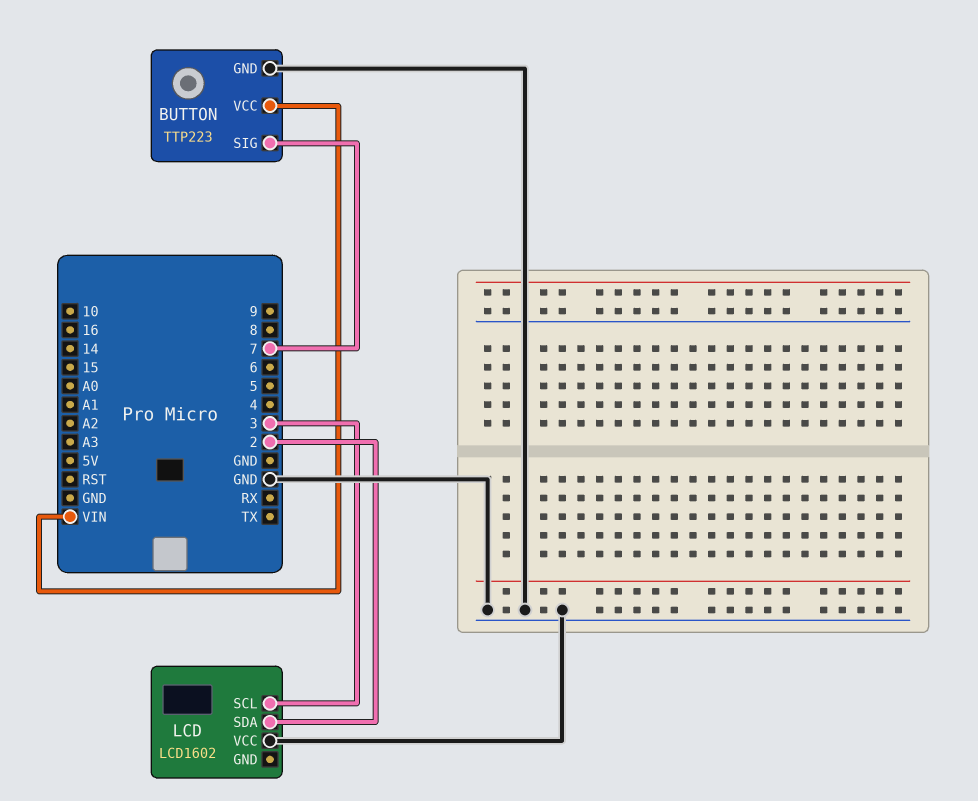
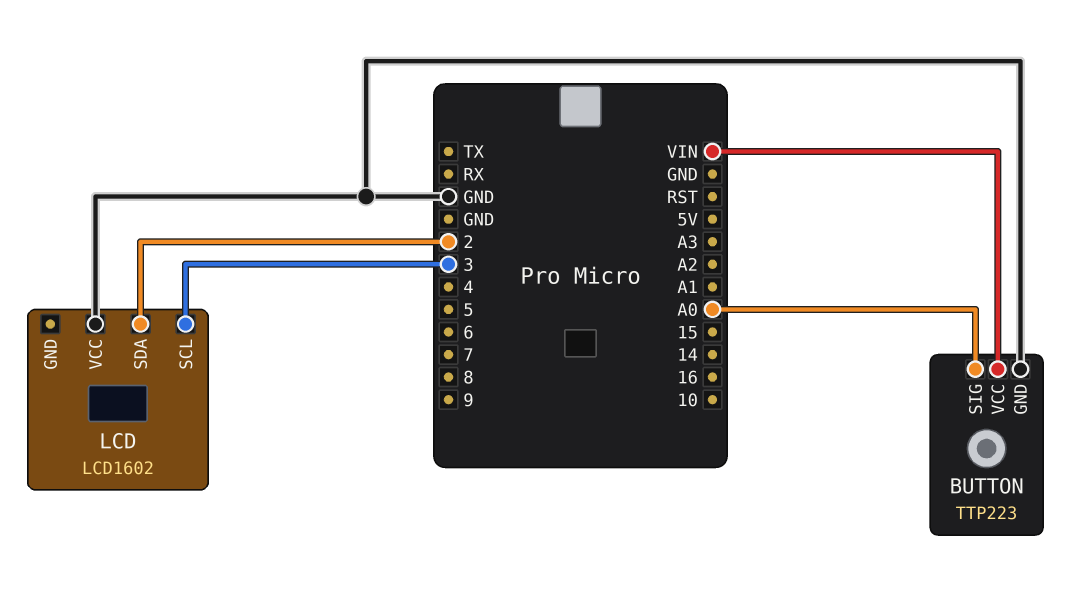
BUTTON pin SIG: 7 -> A0

